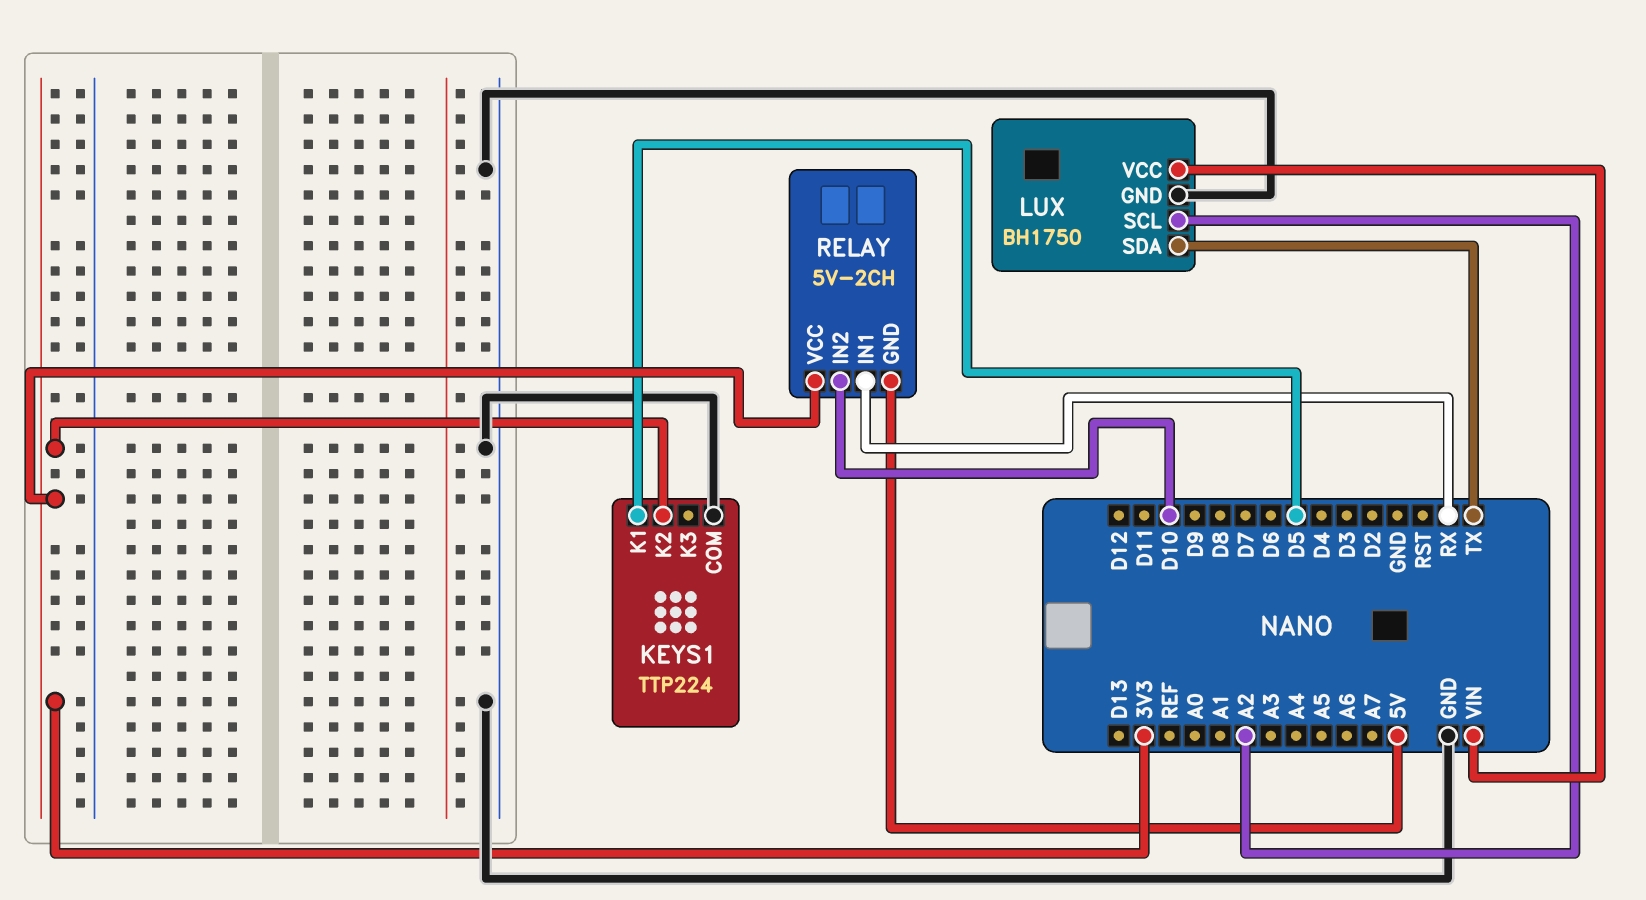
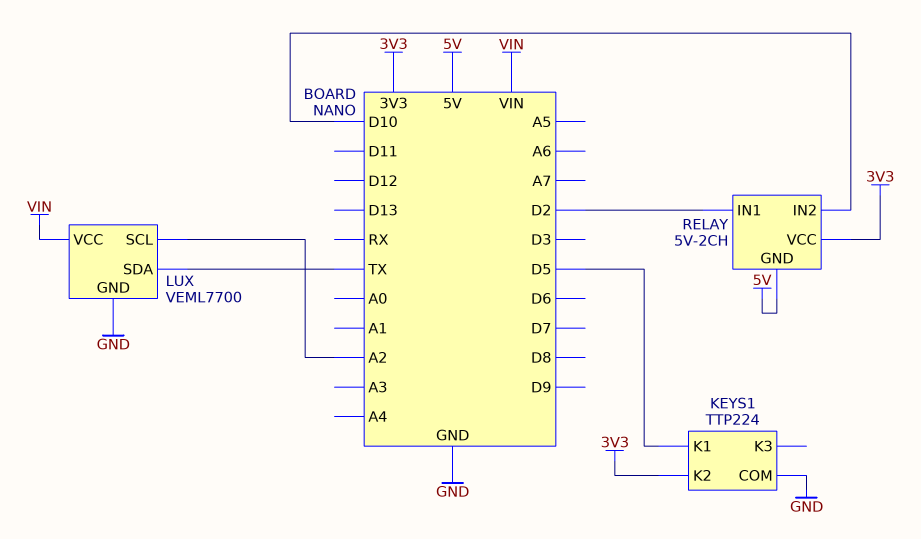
LUX: BH1750 -> VEML7700
RELAY pin IN1: RX -> D2

